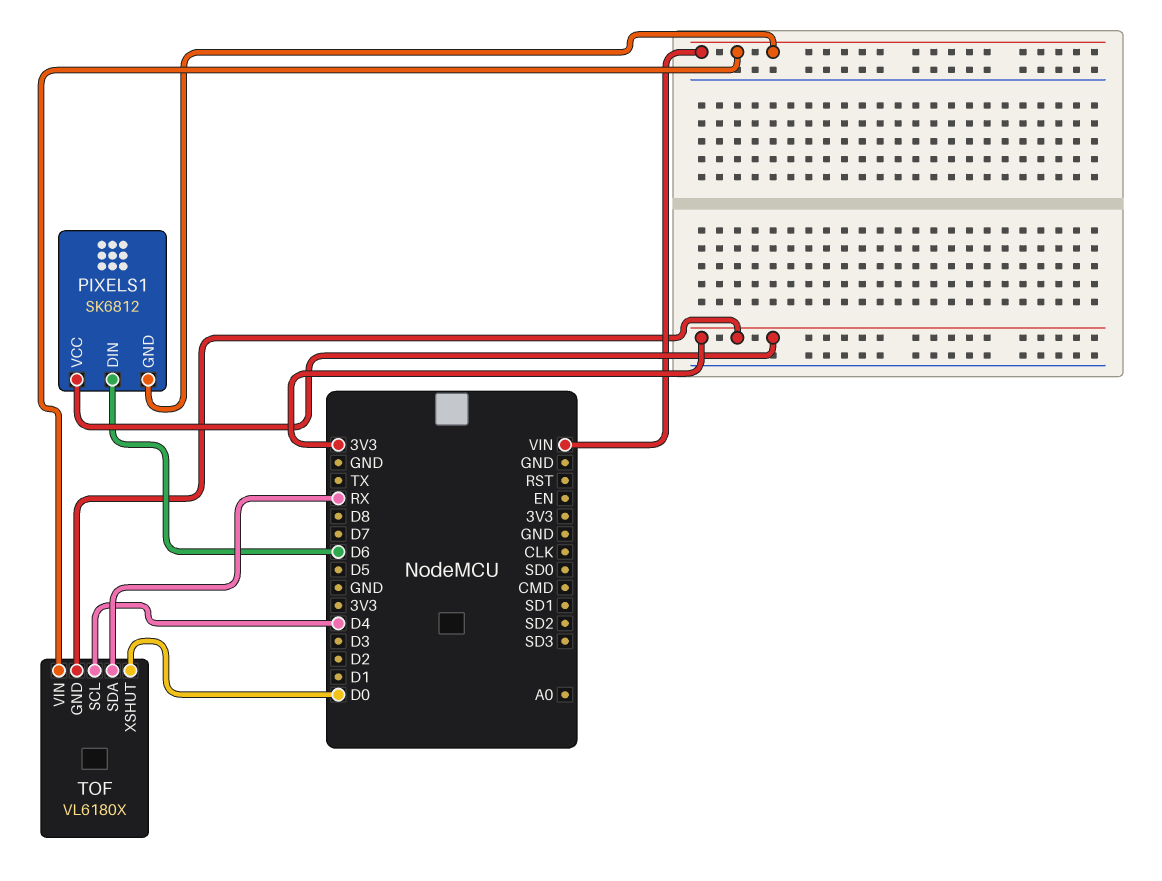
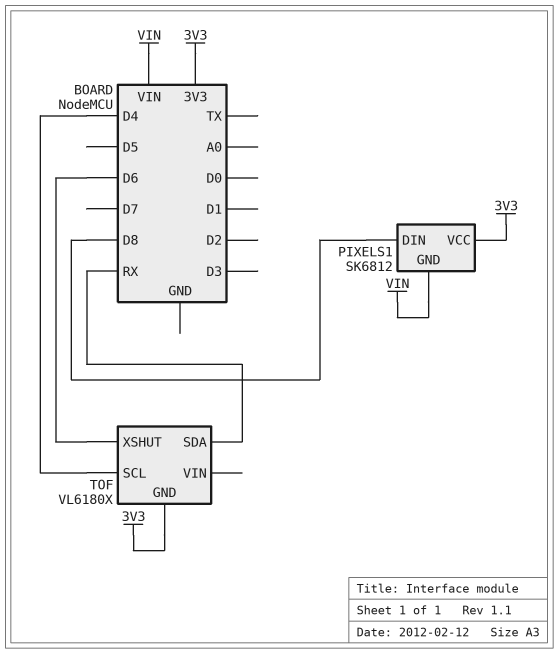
PIXELS1 pin DIN: D6 -> D8
TOF pin VIN: VIN -> none
TOF pin XSHUT: D0 -> D6

